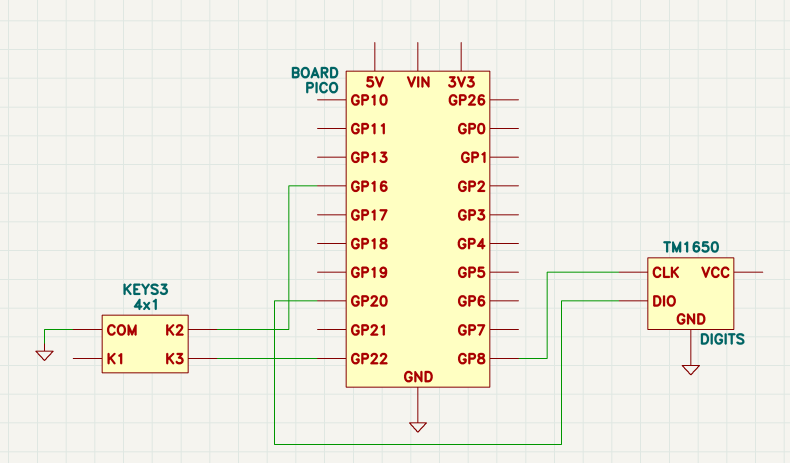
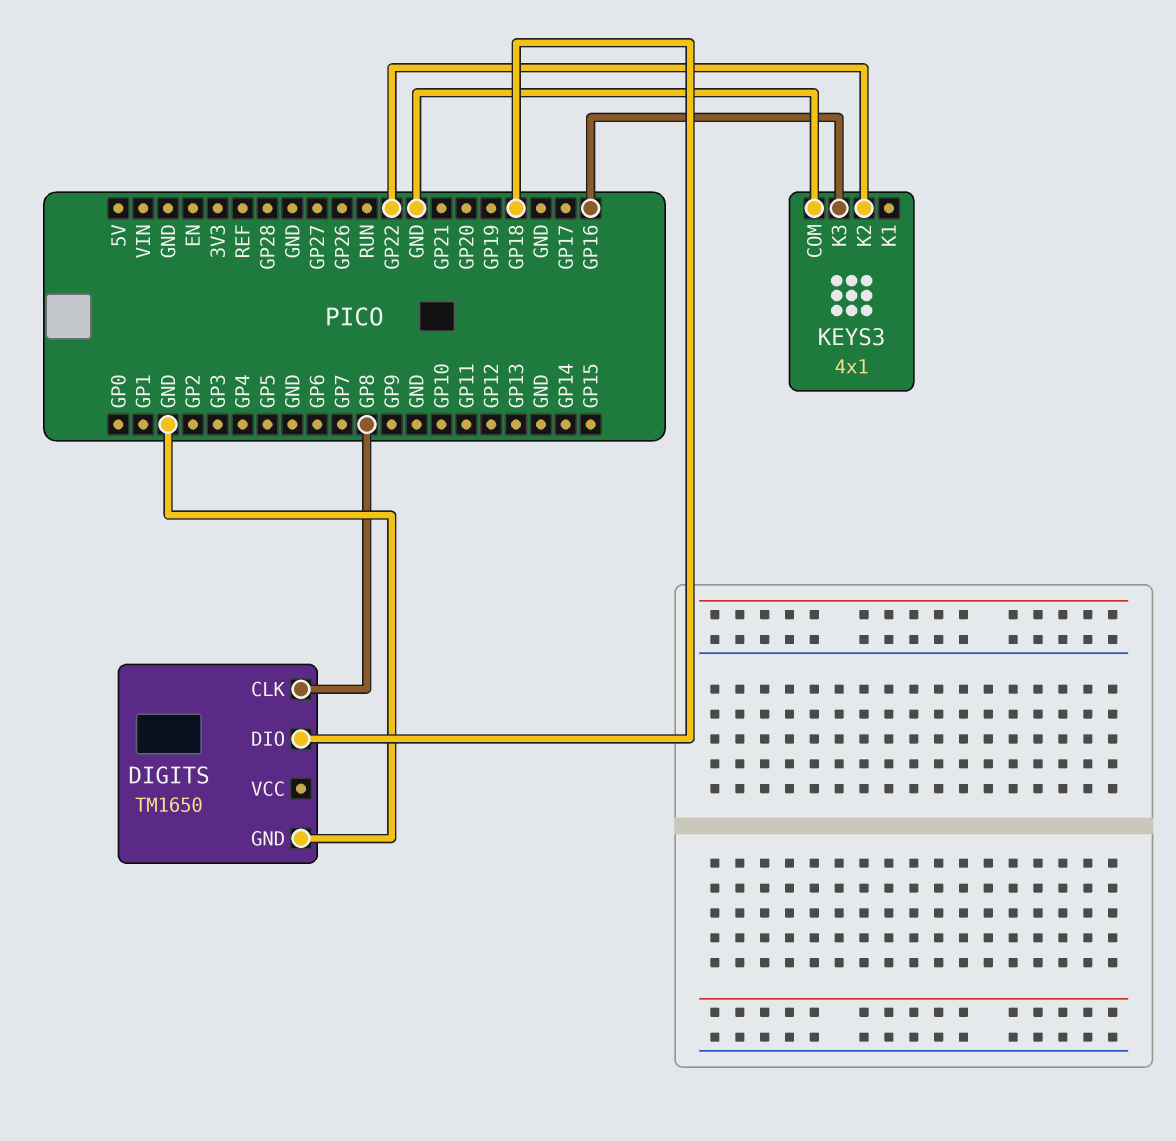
DIGITS pin DIO: GP20 -> GP18
KEYS3 pin K2: GP16 -> GP22
KEYS3 pin K3: GP22 -> GP16

